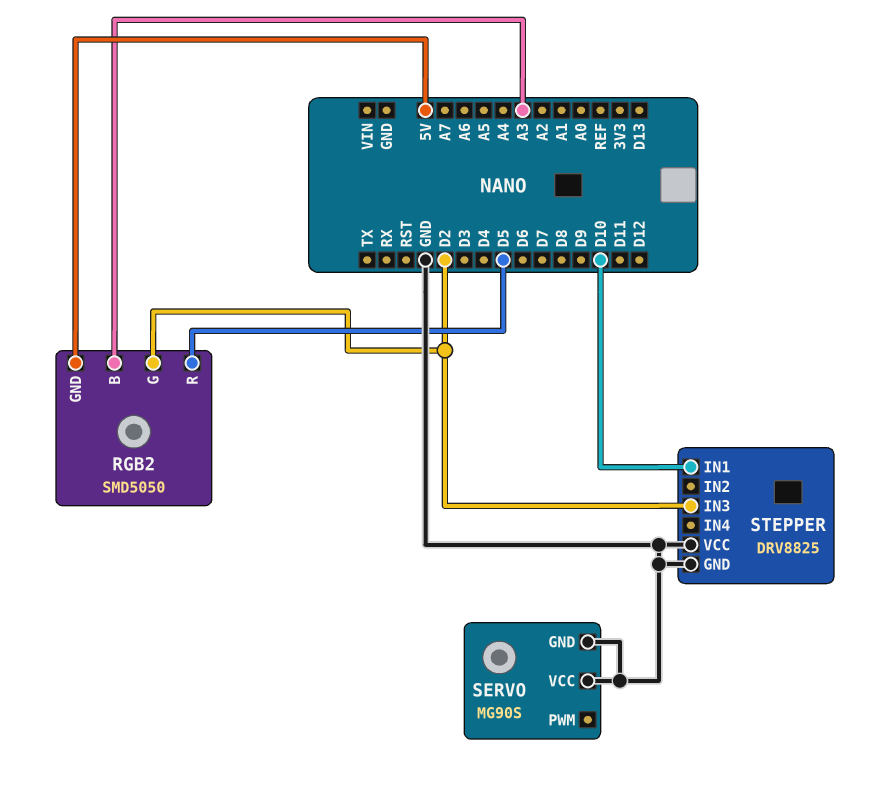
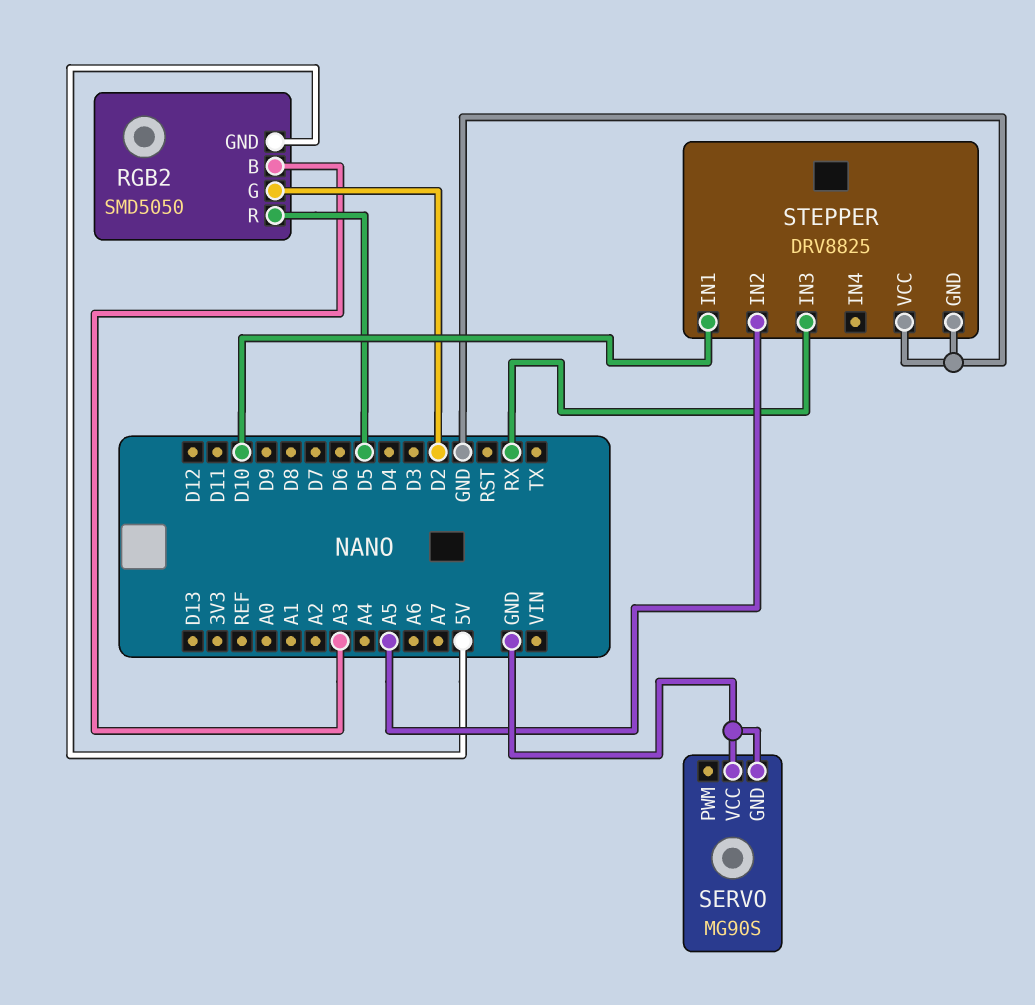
STEPPER pin IN2: none -> A5
STEPPER pin IN3: D2 -> RX

